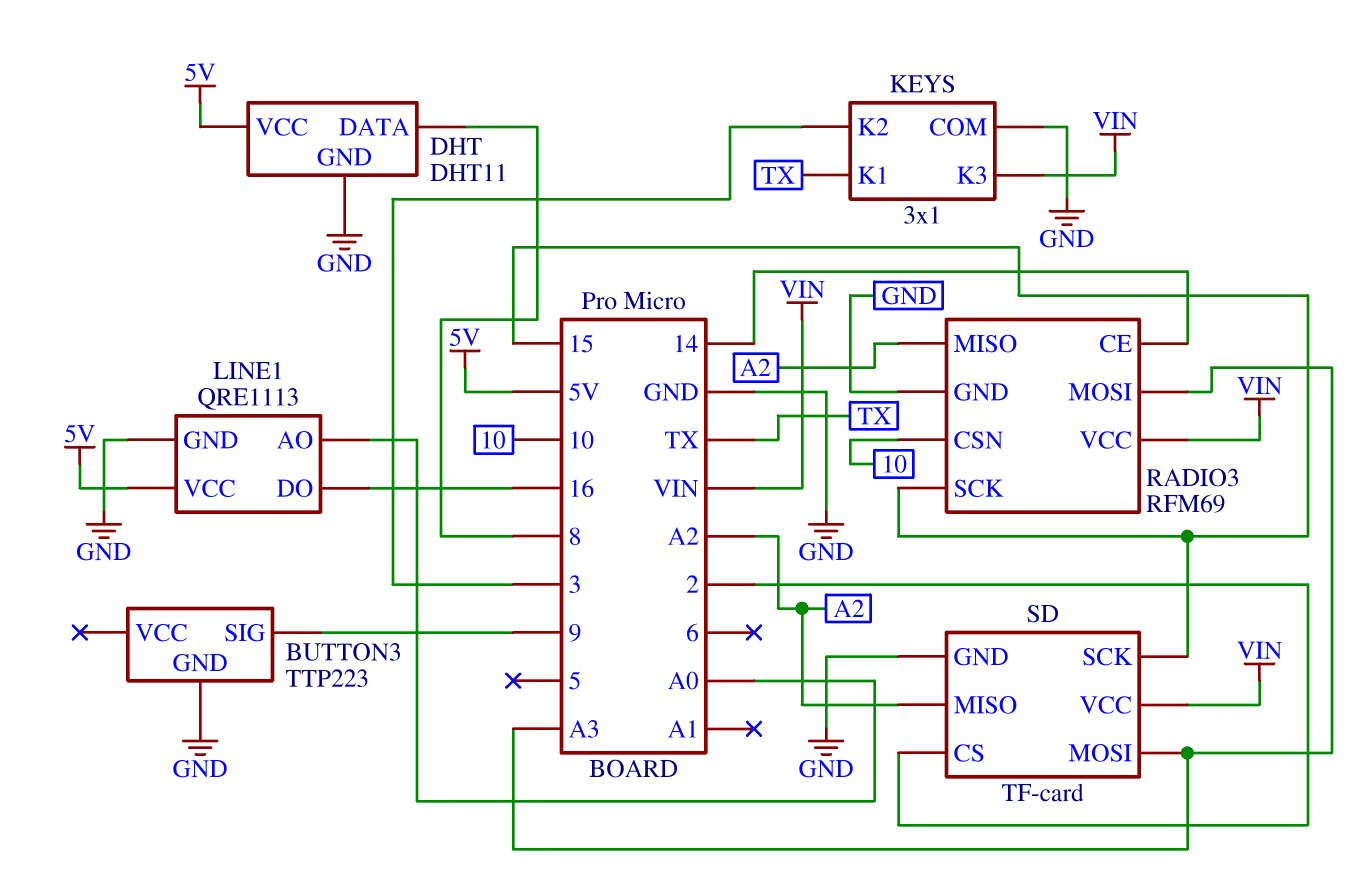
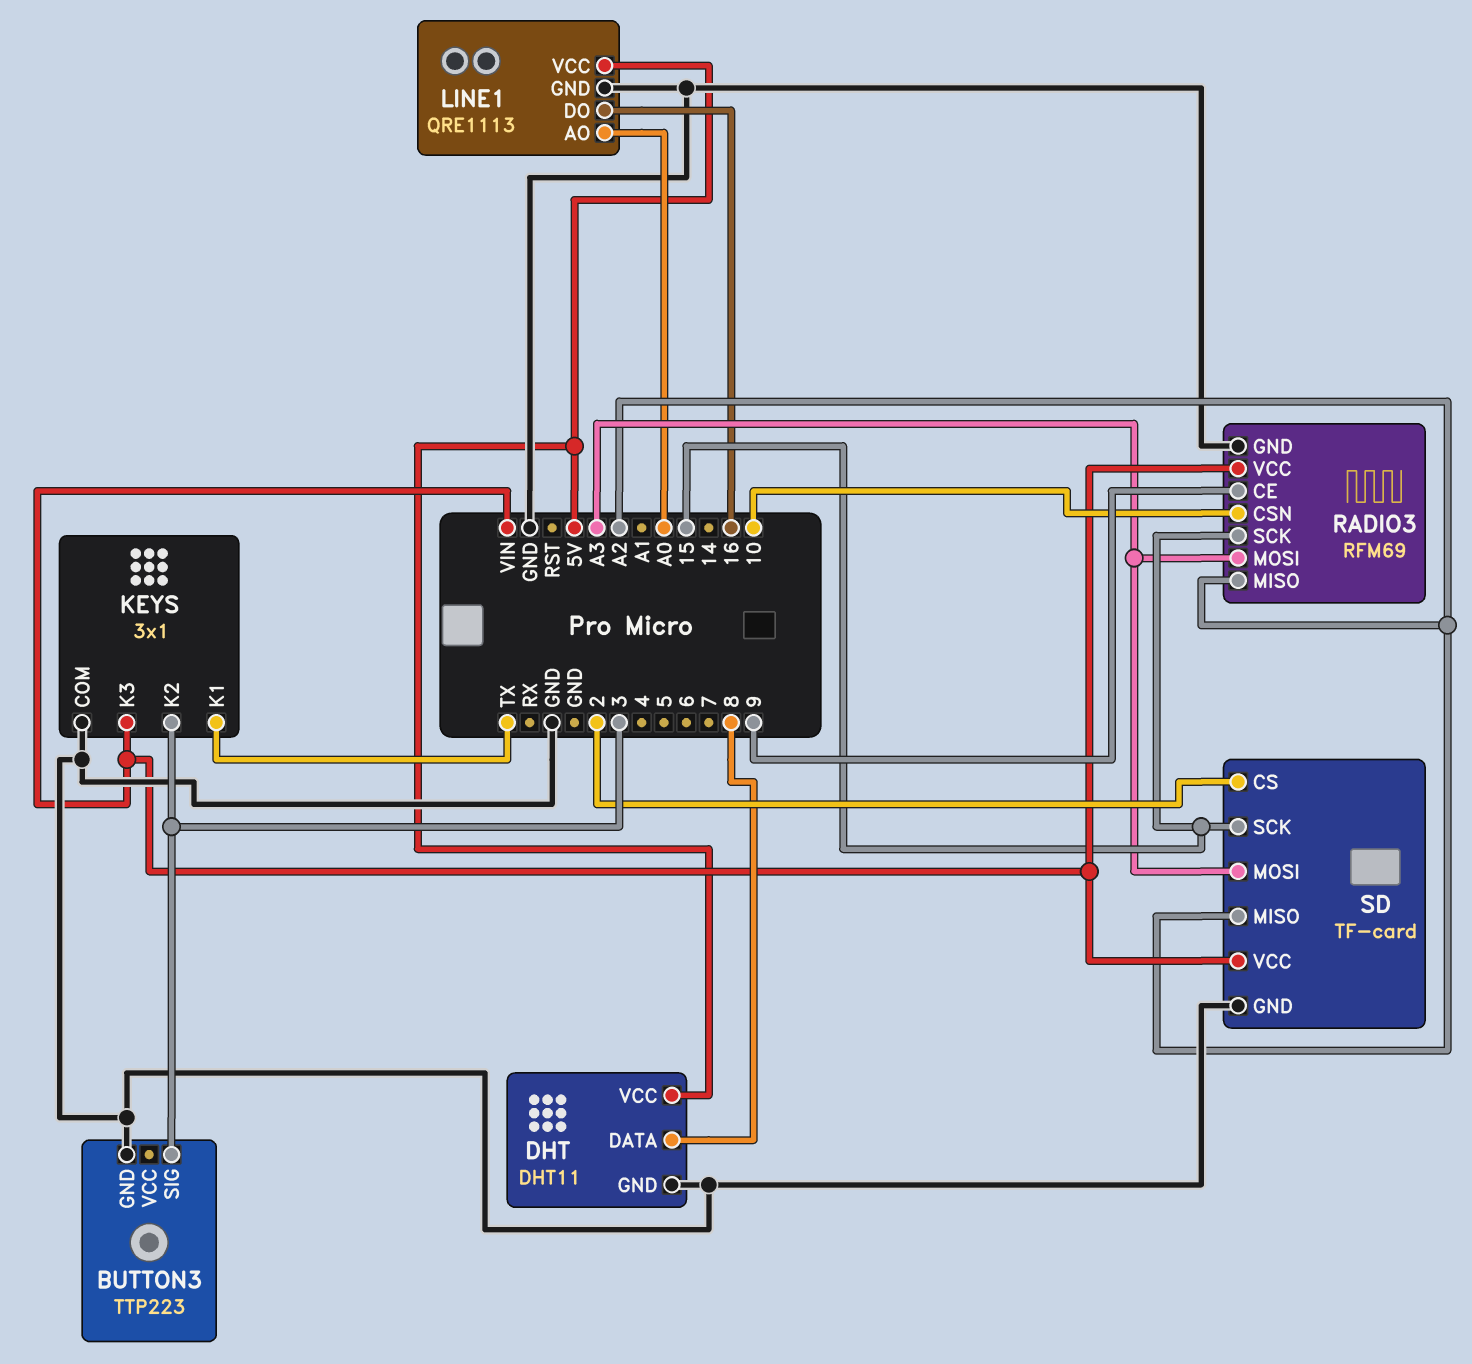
BUTTON3 pin SIG: 9 -> 3
RADIO3 pin CE: 14 -> 9

